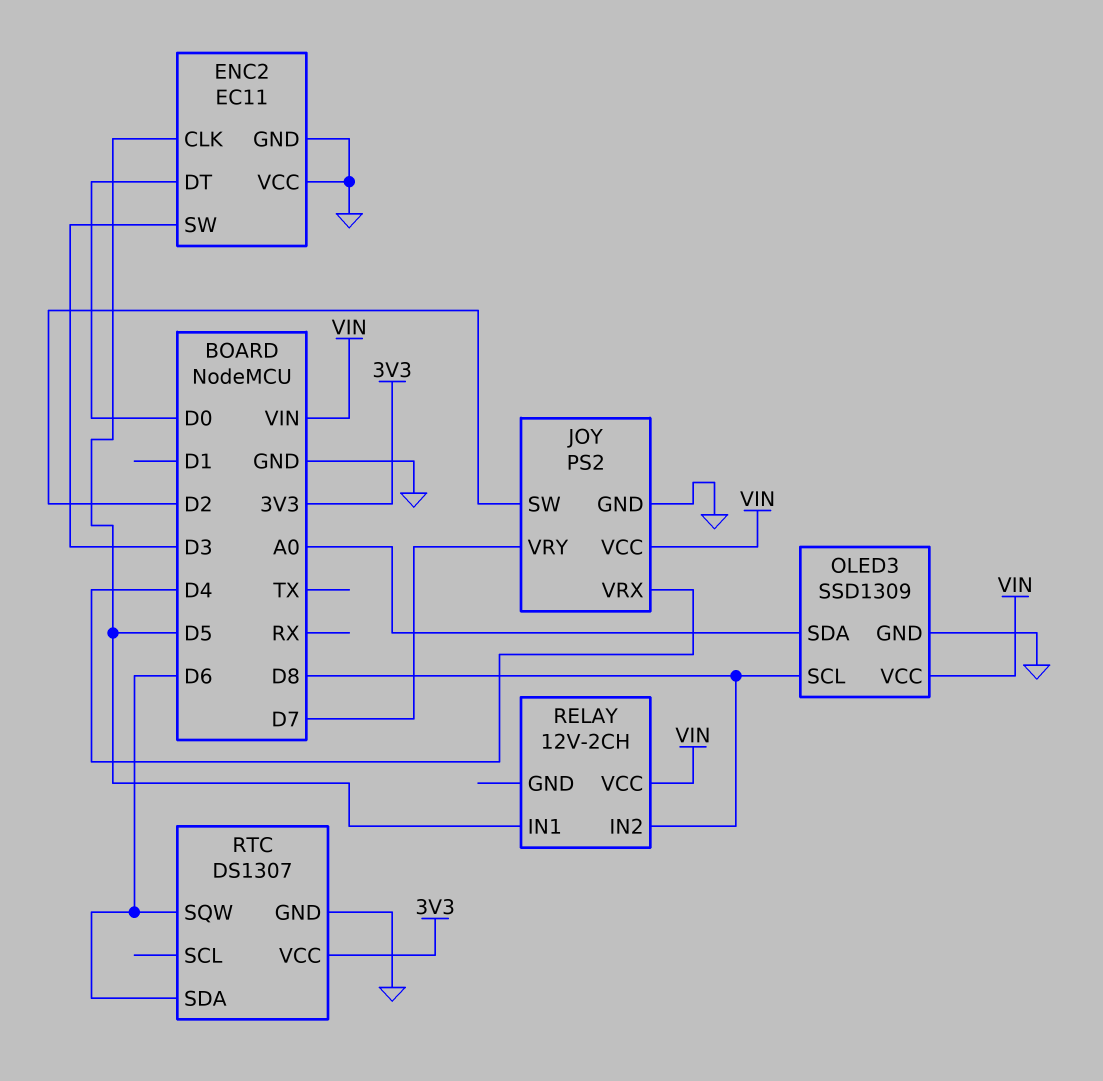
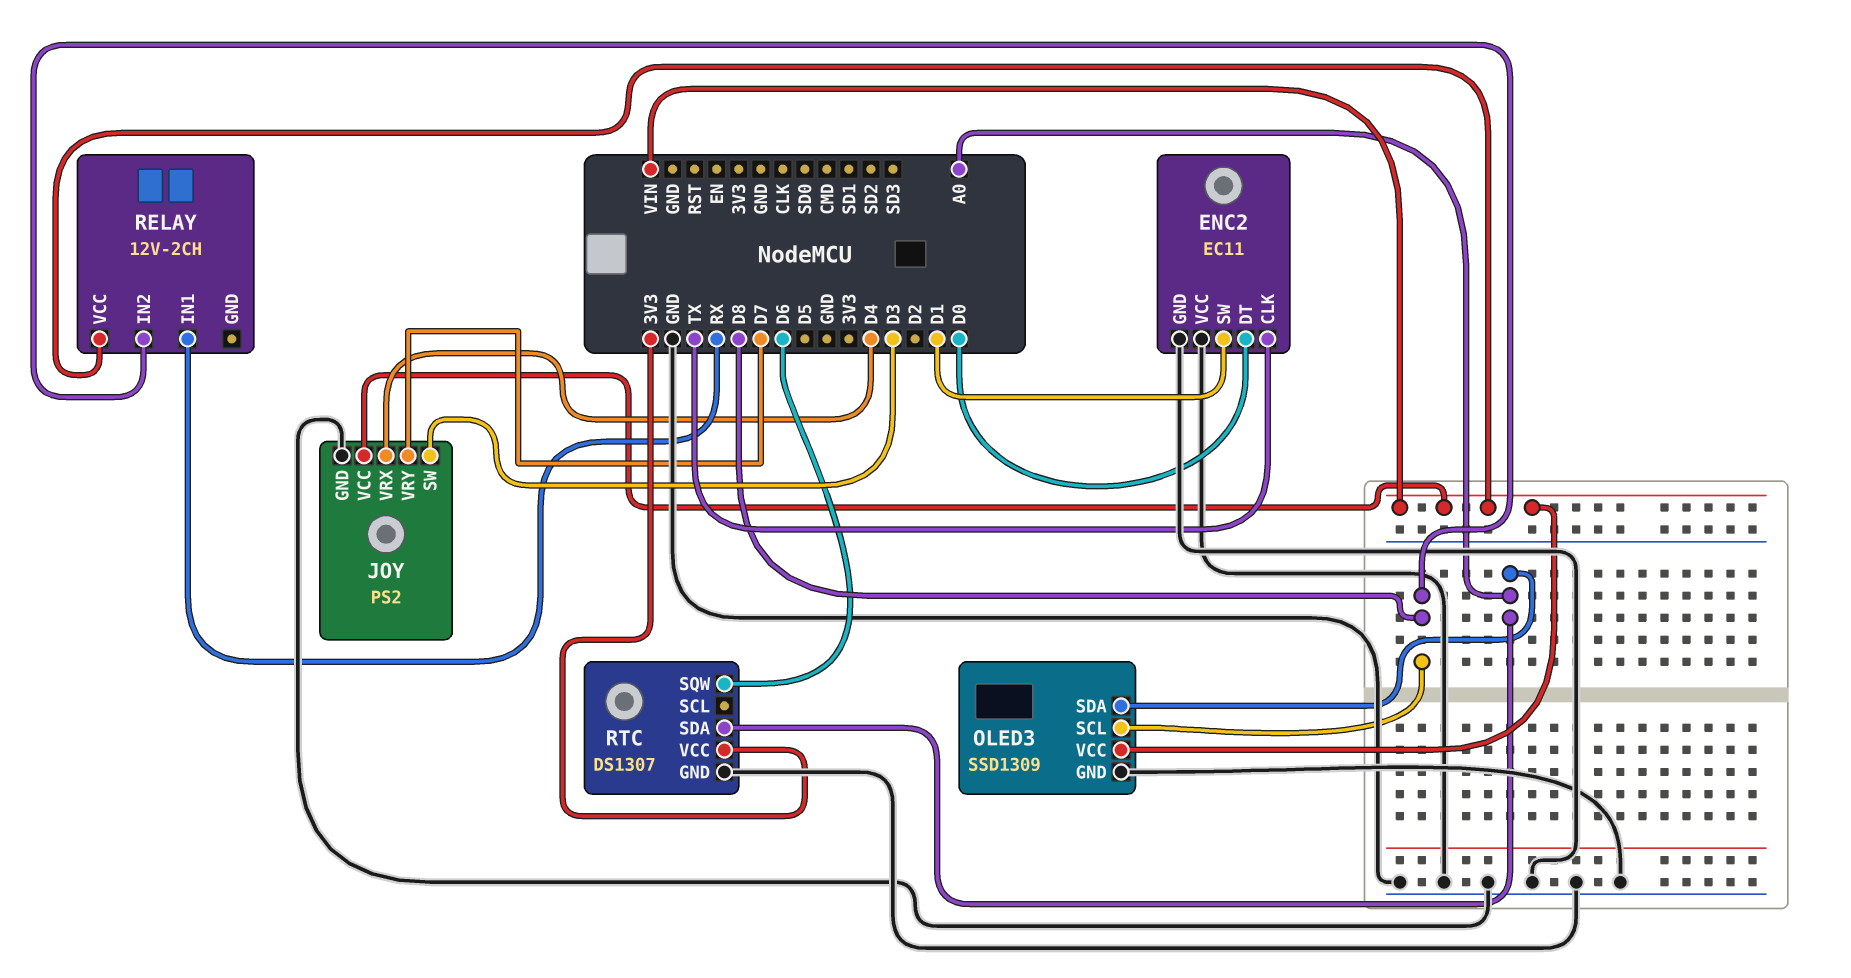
ENC2 pin CLK: D5 -> TX
ENC2 pin SW: D3 -> D1
JOY pin SW: D2 -> D3
RELAY pin IN1: D5 -> RX
RTC pin SDA: D6 -> A0

